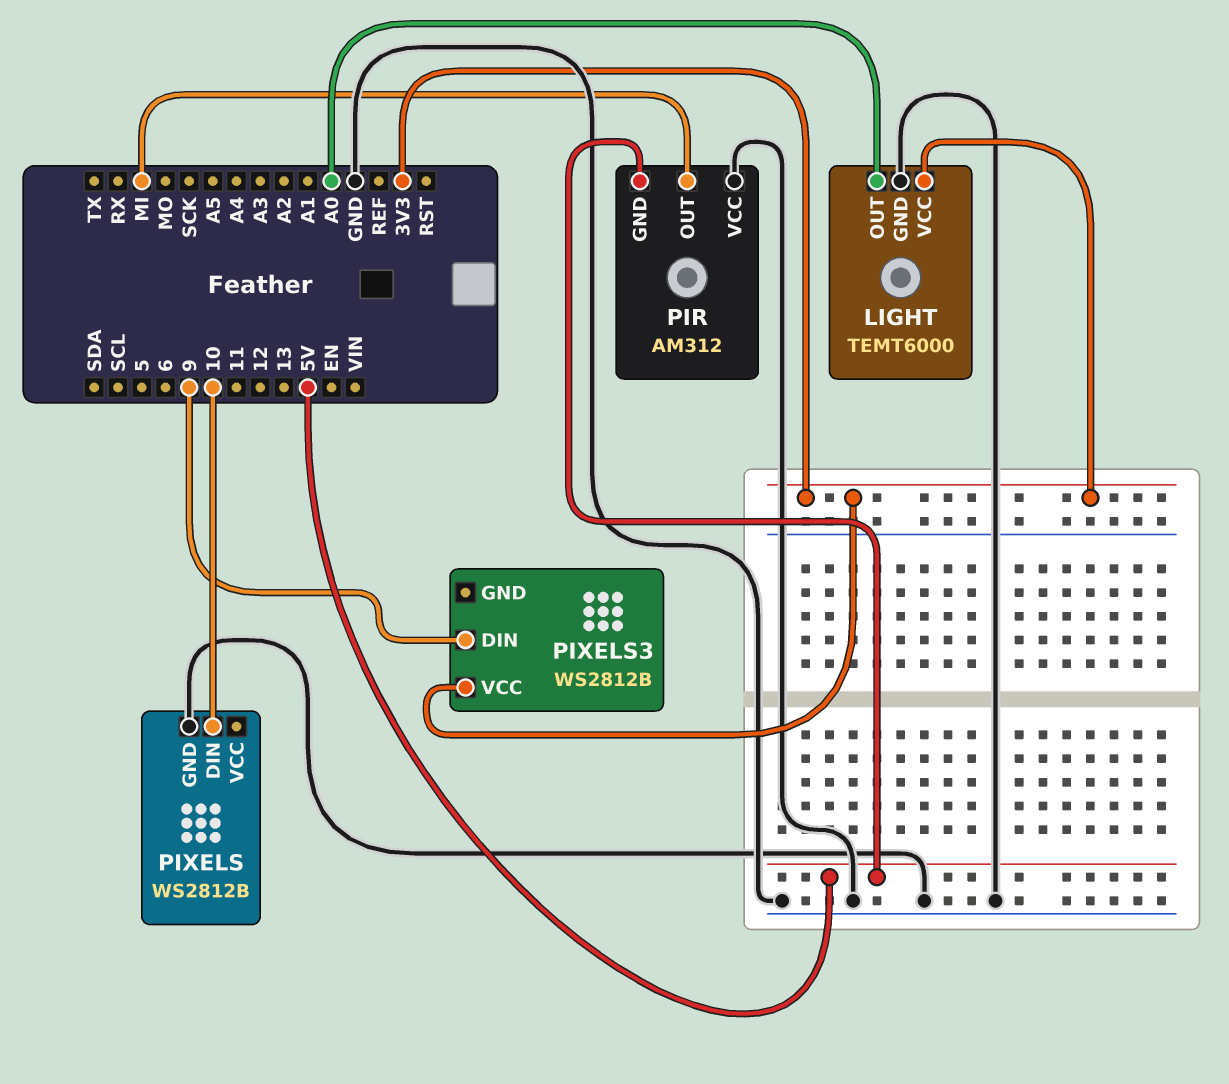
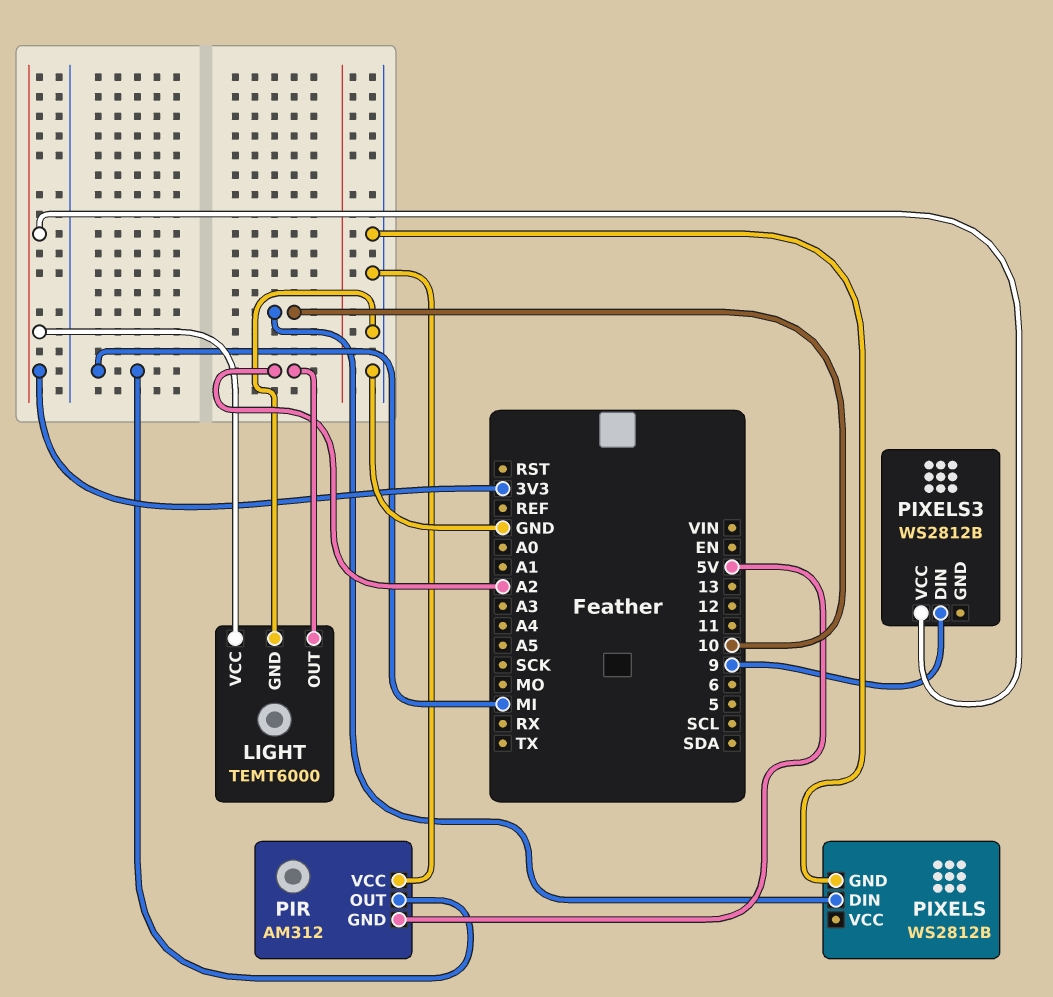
LIGHT pin OUT: A0 -> A2

